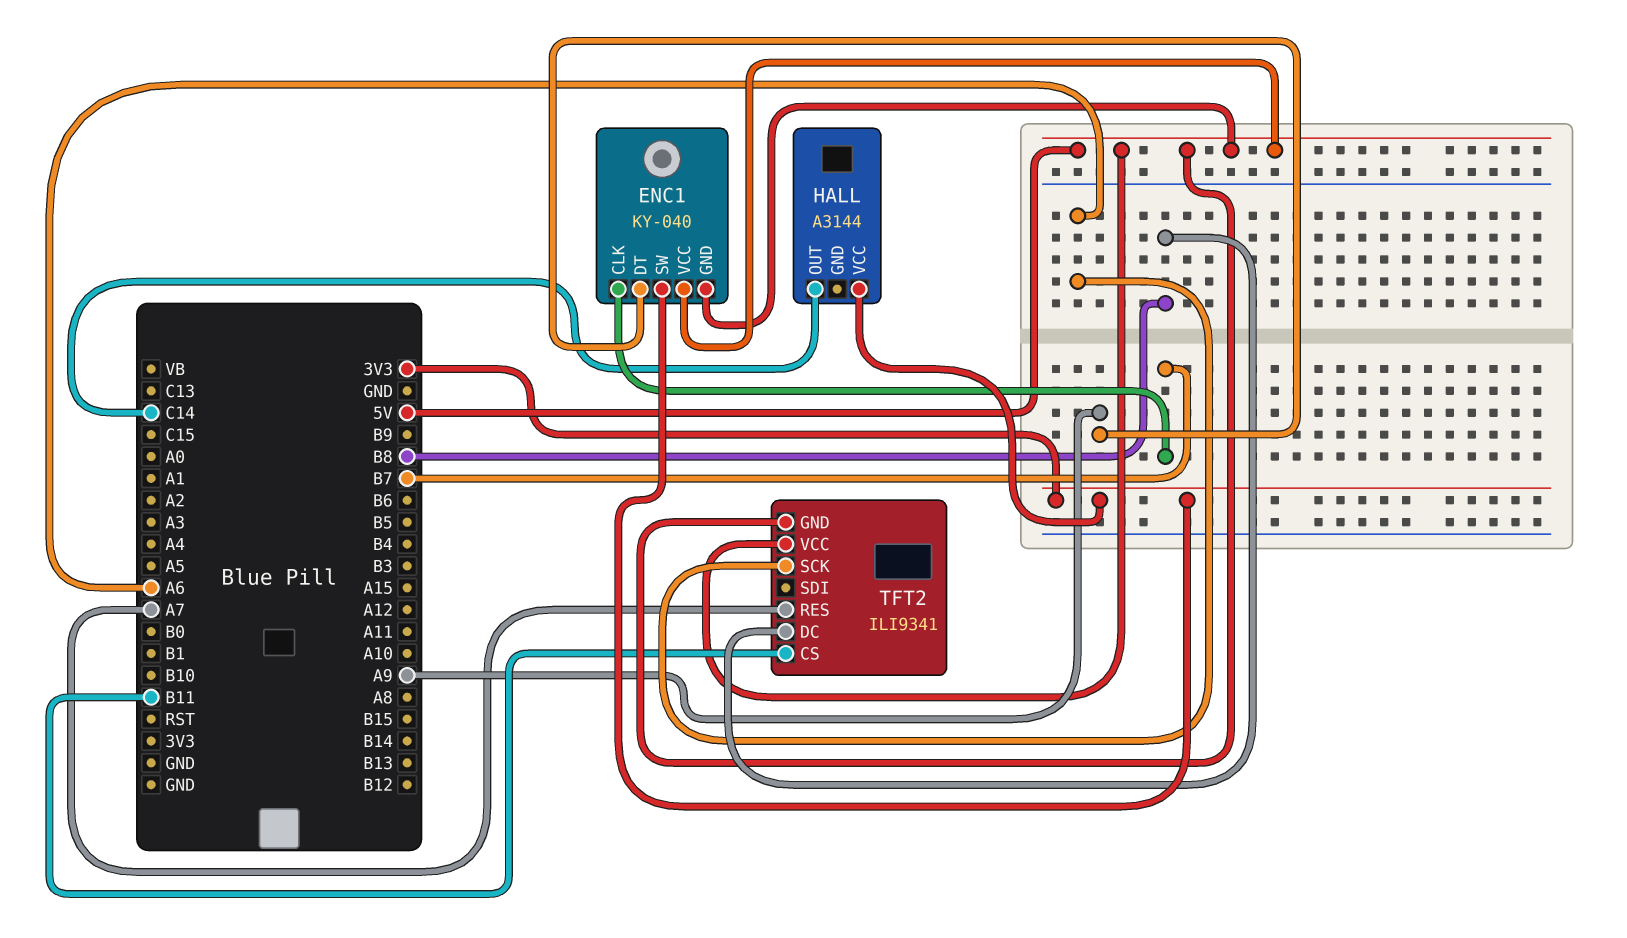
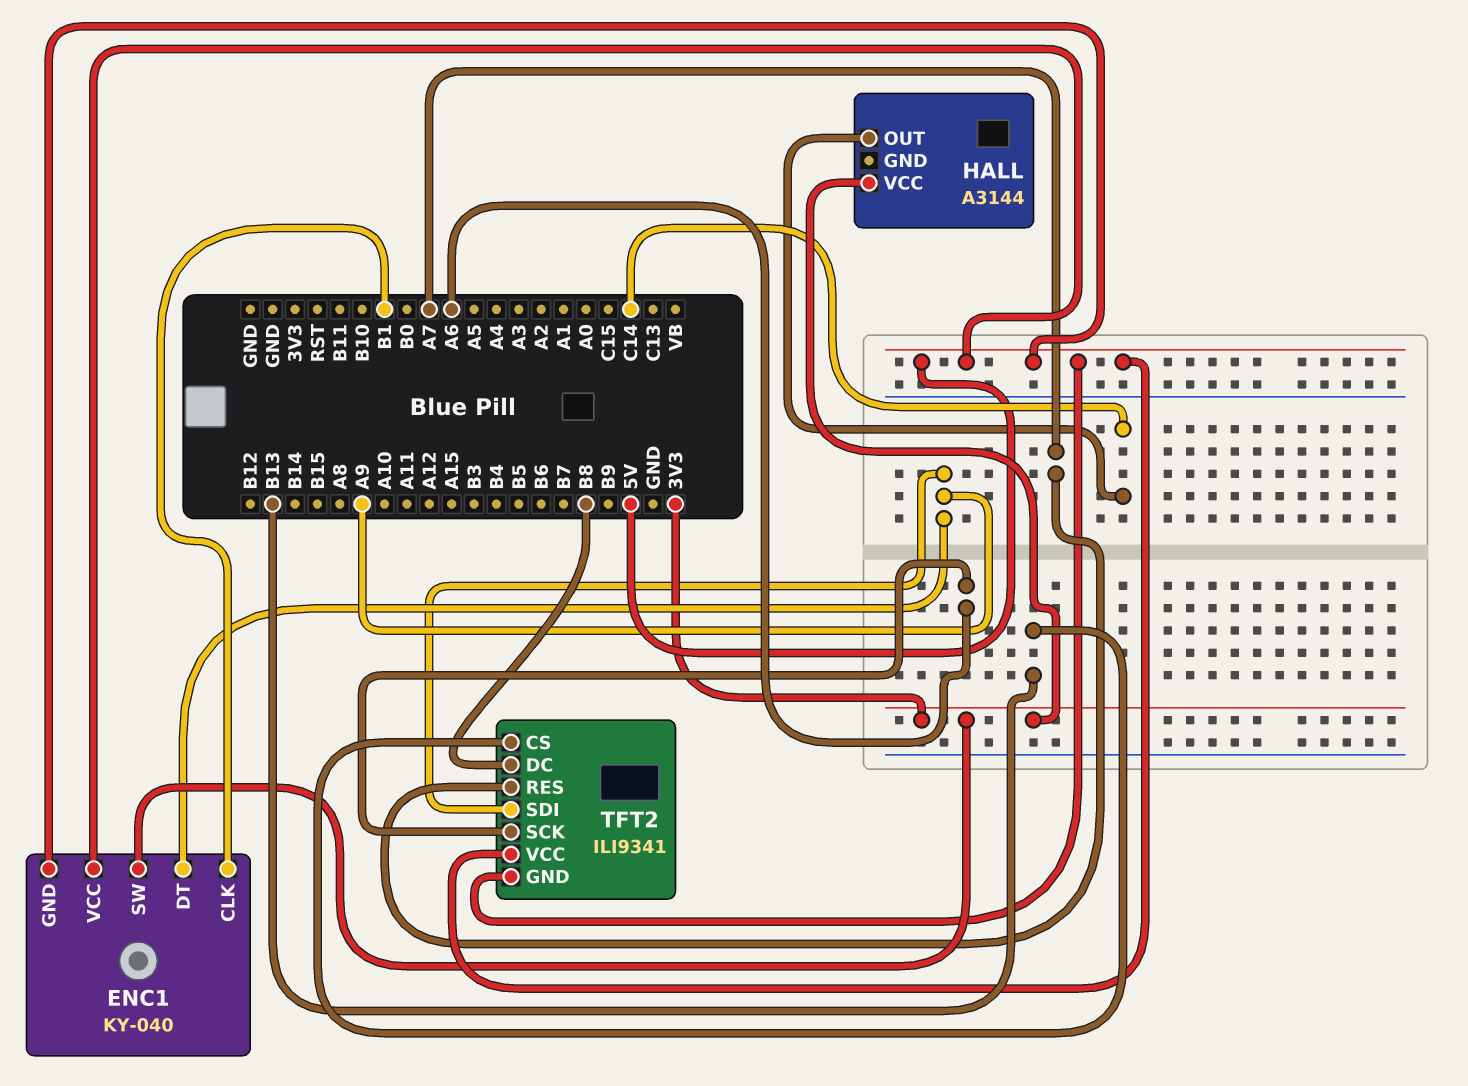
ENC1 pin CLK: B7 -> B1
TFT2 pin CS: B11 -> B13
TFT2 pin SDI: none -> A9

